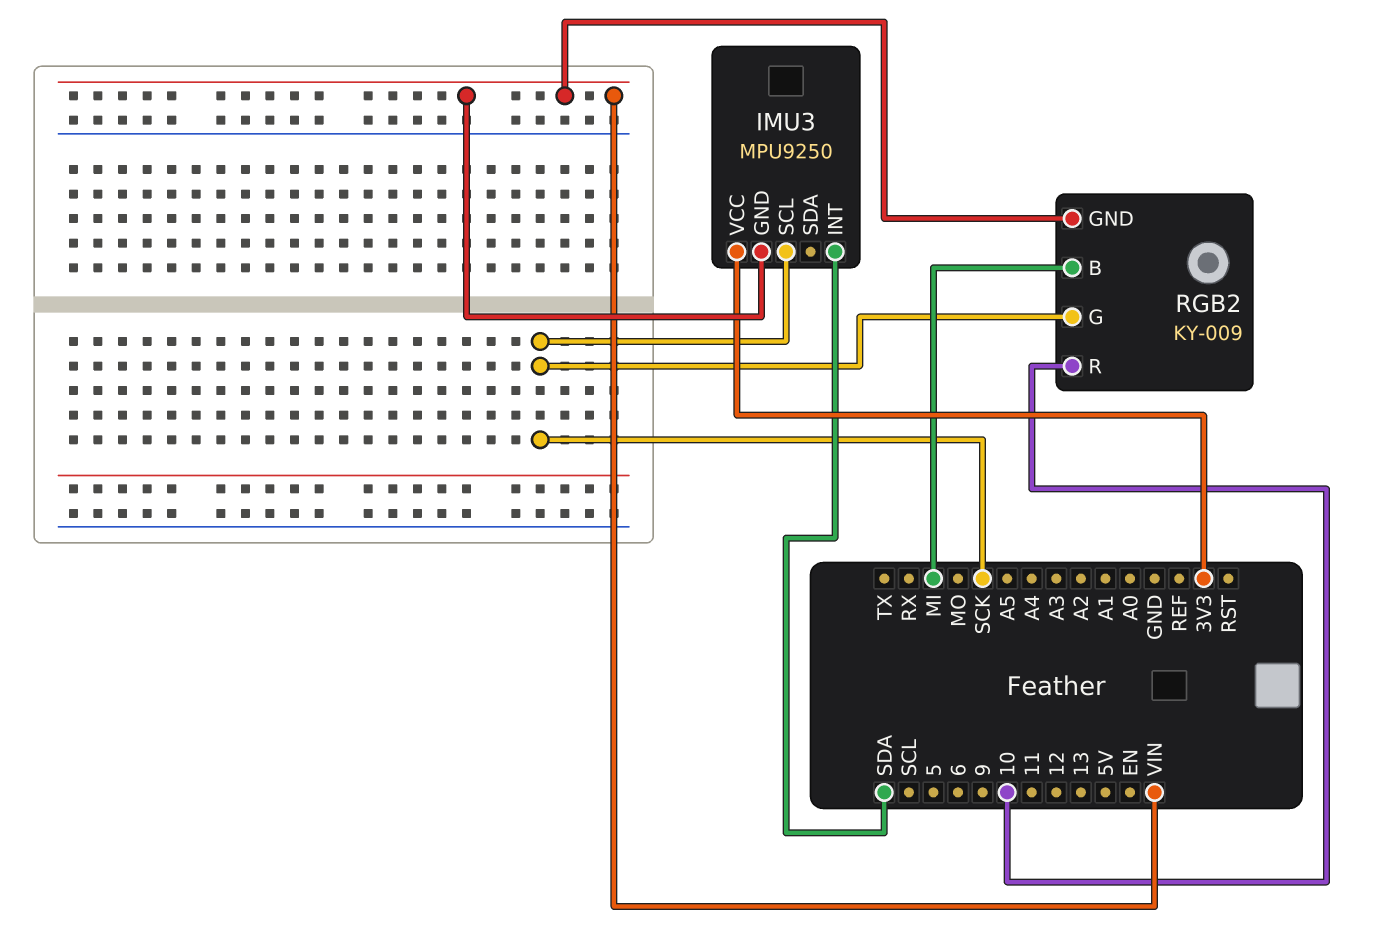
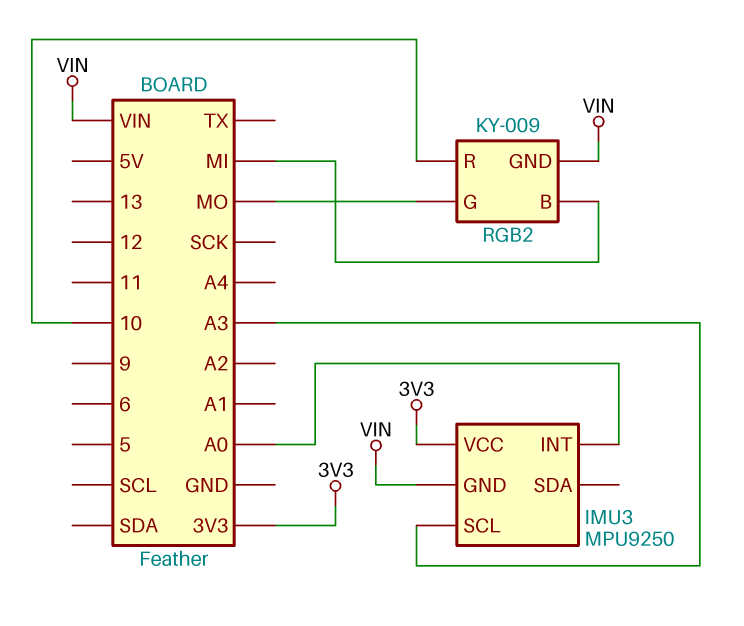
IMU3 pin INT: SDA -> A0
IMU3 pin SCL: SCK -> A3
RGB2 pin G: SCK -> MO

